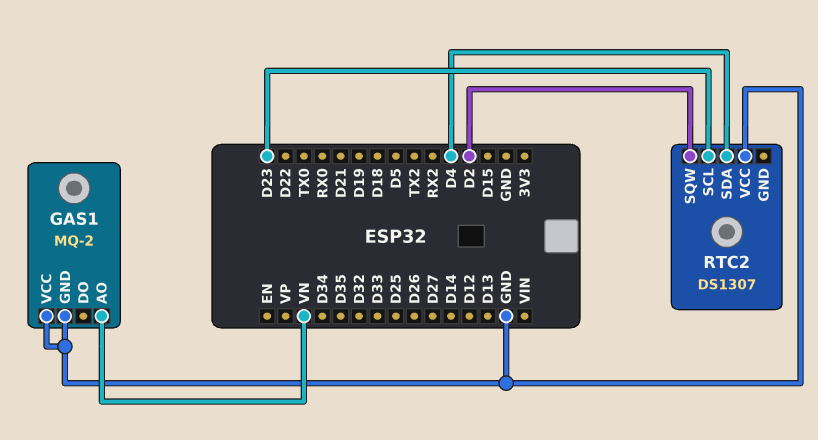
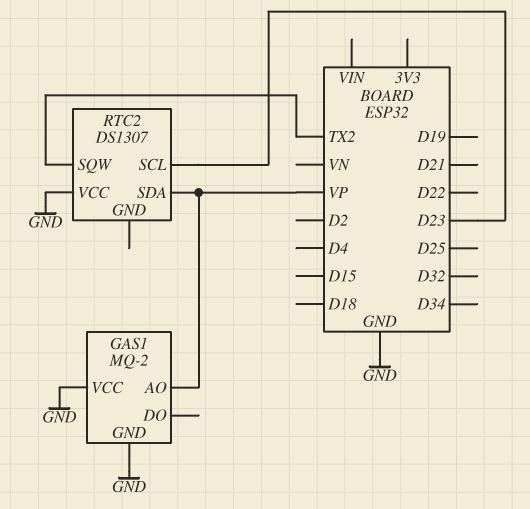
GAS1 pin AO: VN -> VP
RTC2 pin SDA: D4 -> VP
RTC2 pin SQW: D2 -> TX2

